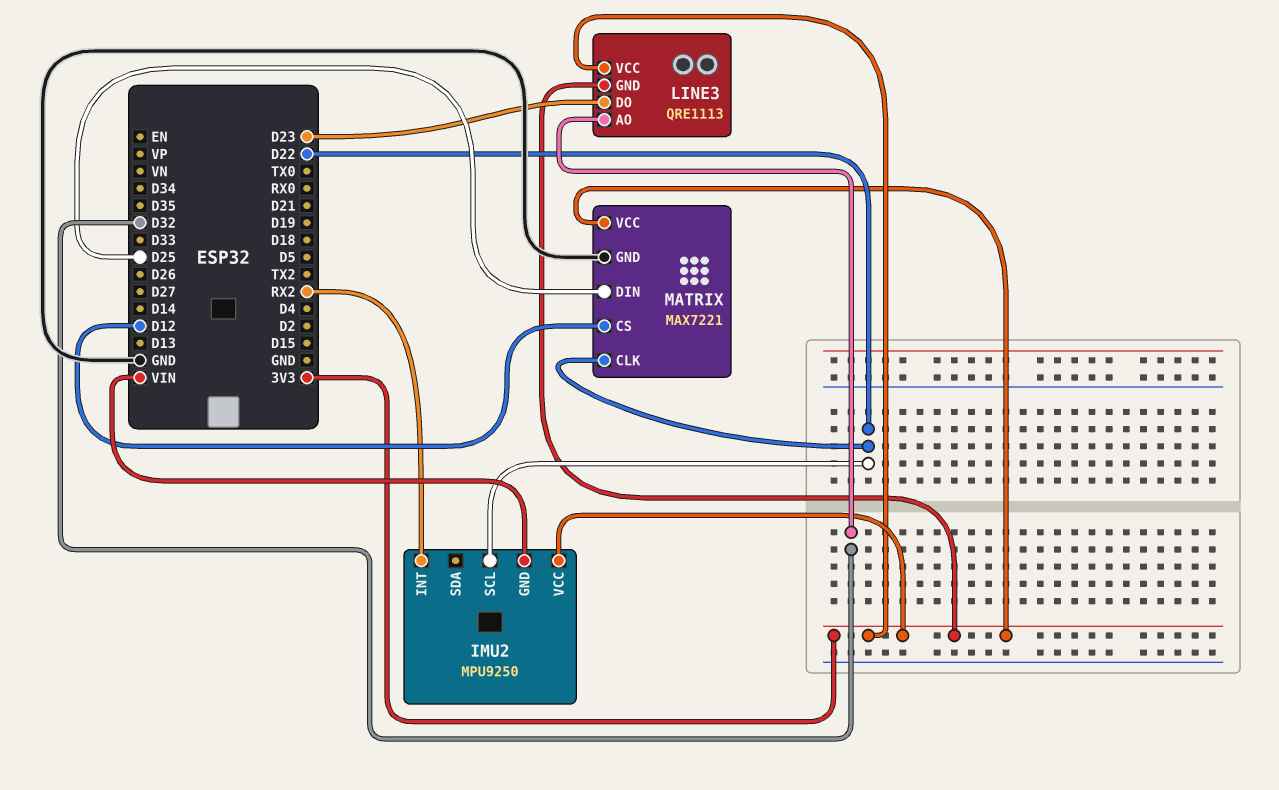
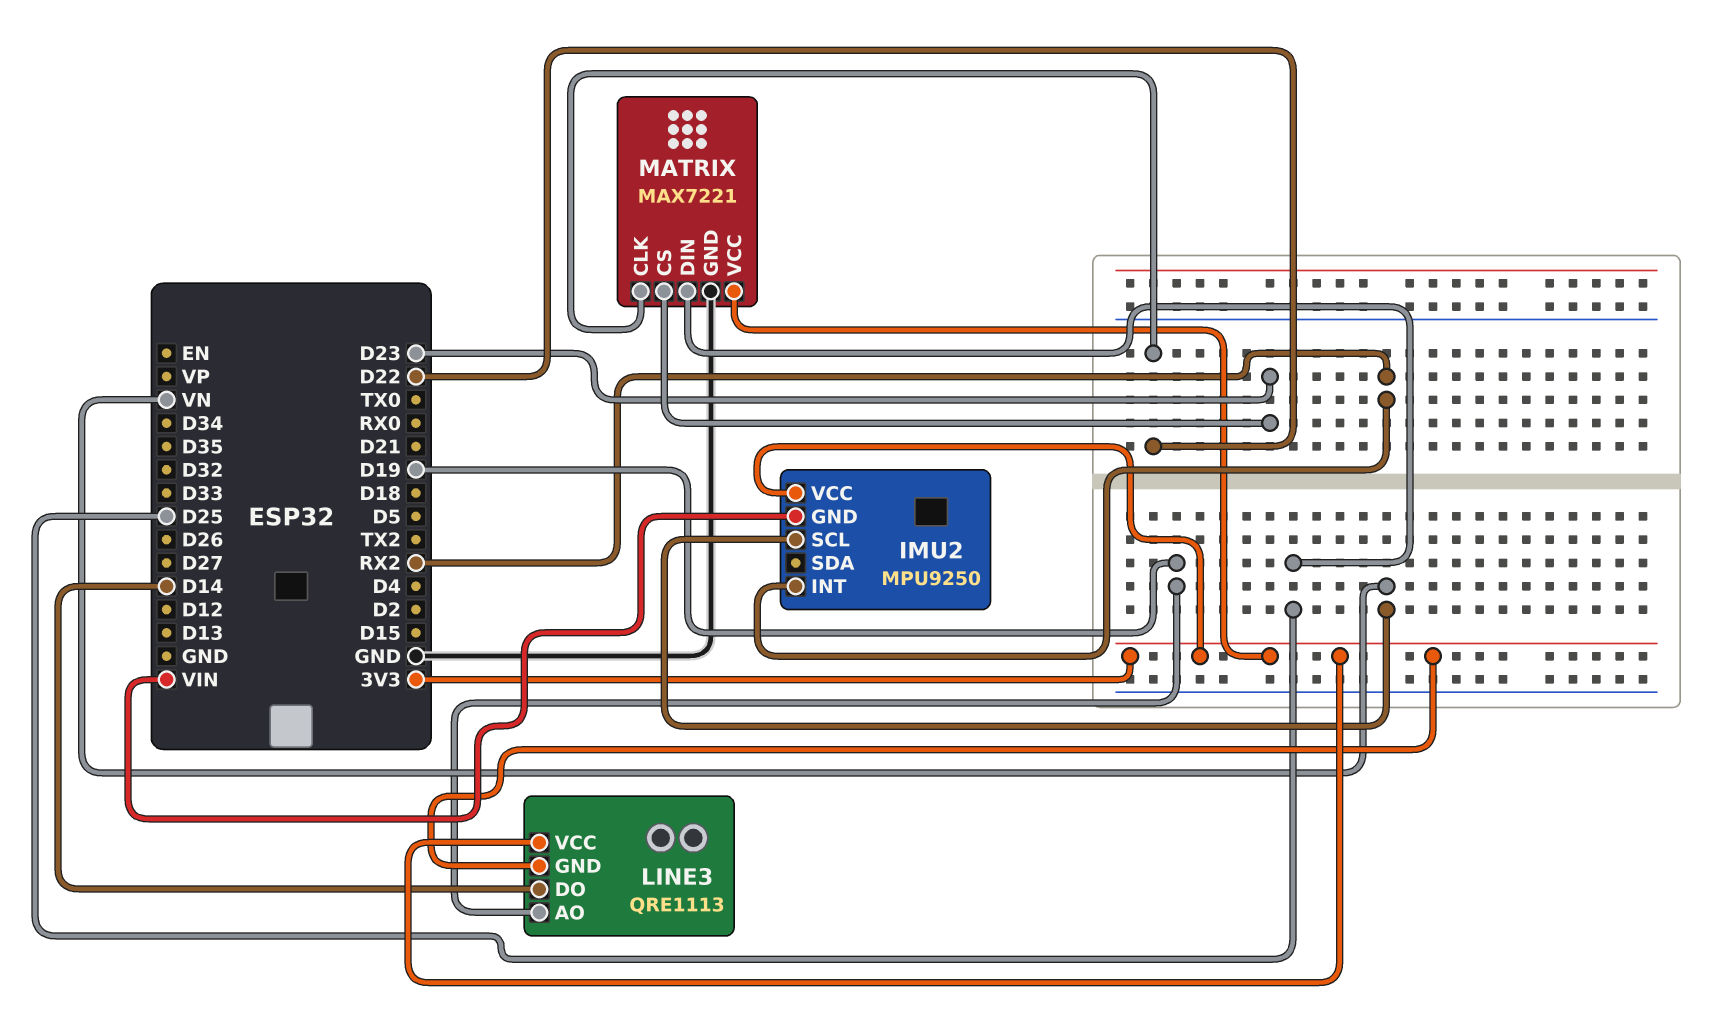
IMU2 pin SCL: D22 -> VN
LINE3 pin AO: D32 -> D19
LINE3 pin DO: D23 -> D14
MATRIX pin CS: D12 -> D23

